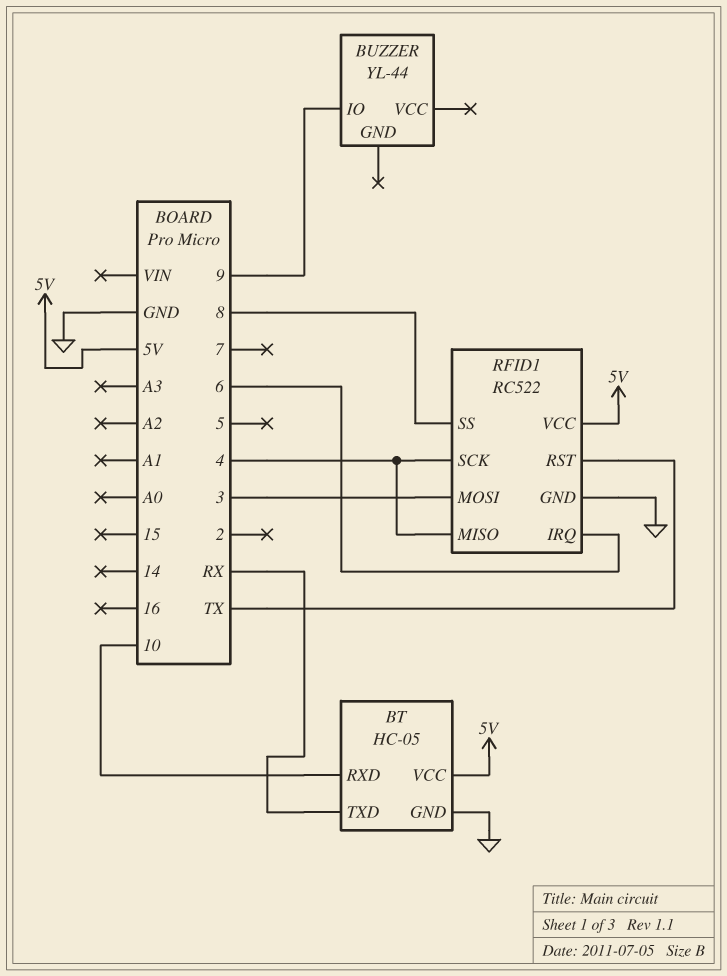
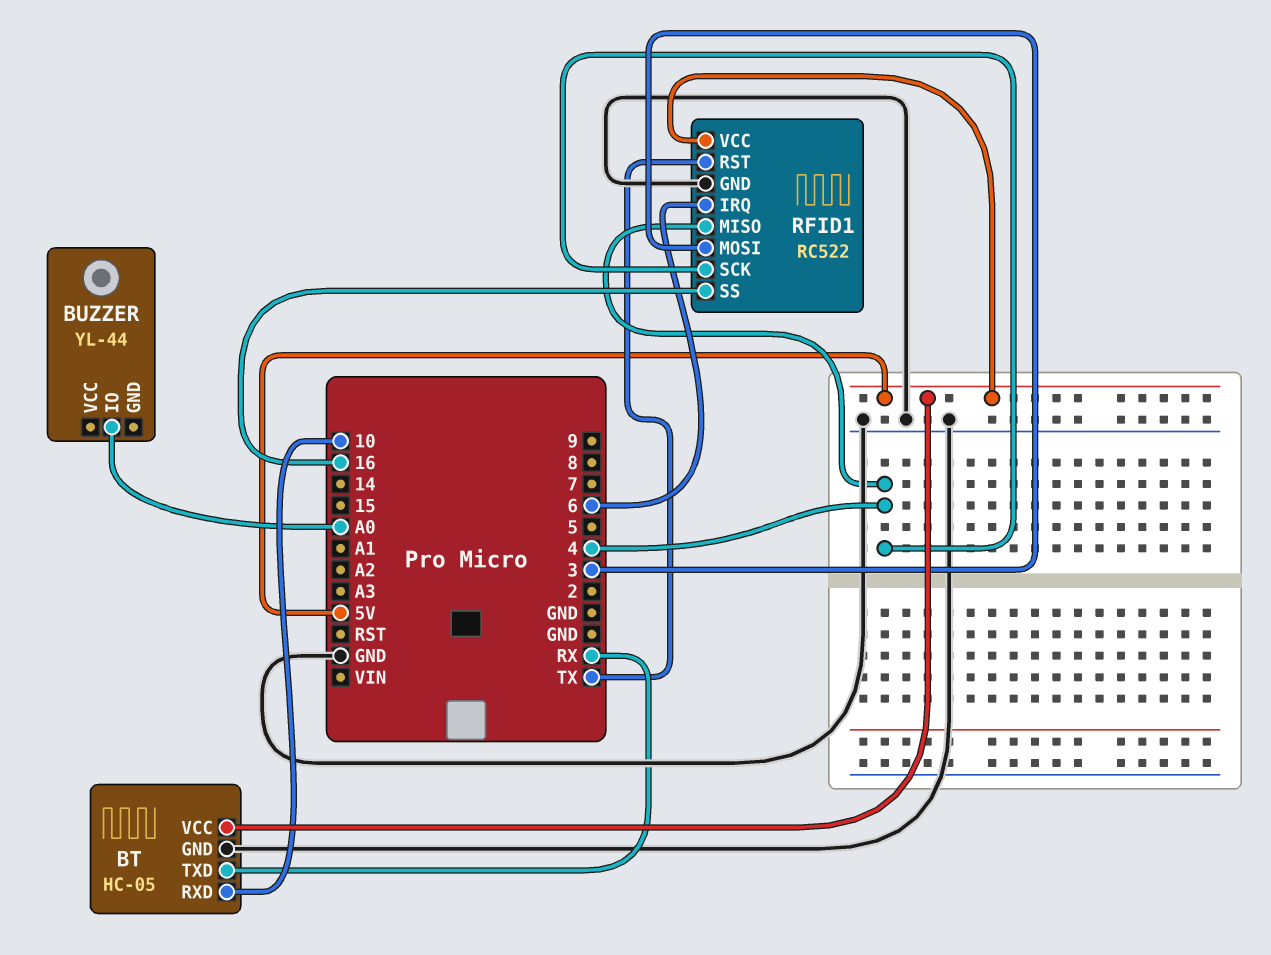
BUZZER pin IO: 9 -> A0
RFID1 pin SS: 8 -> 16

